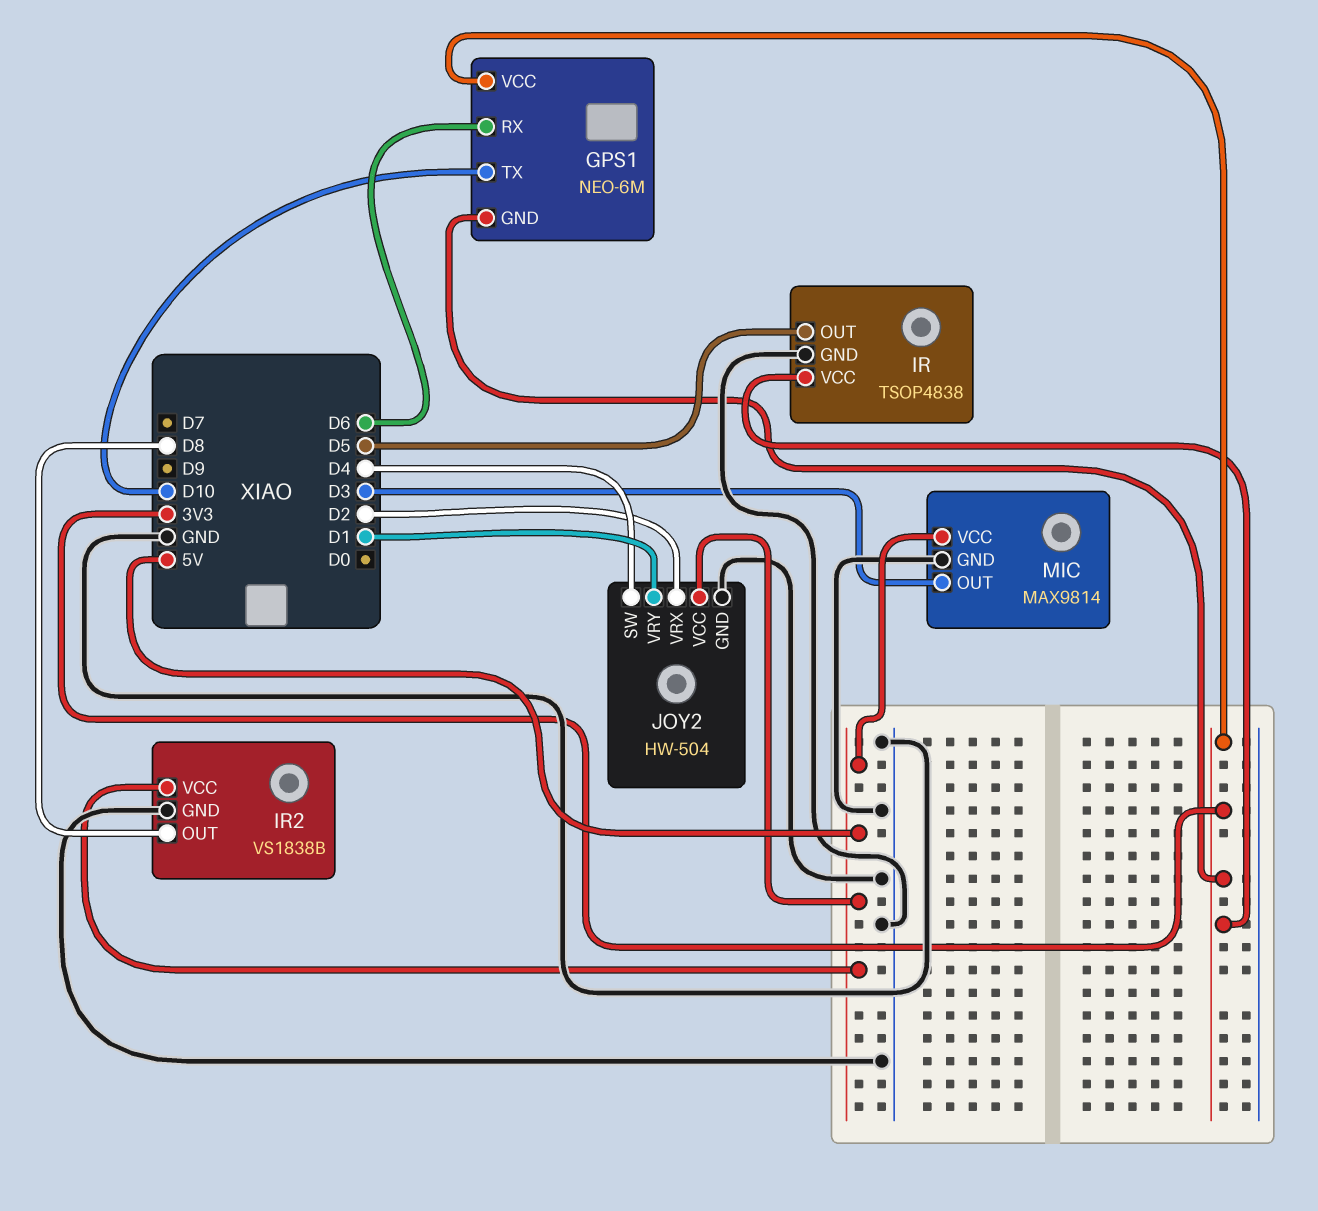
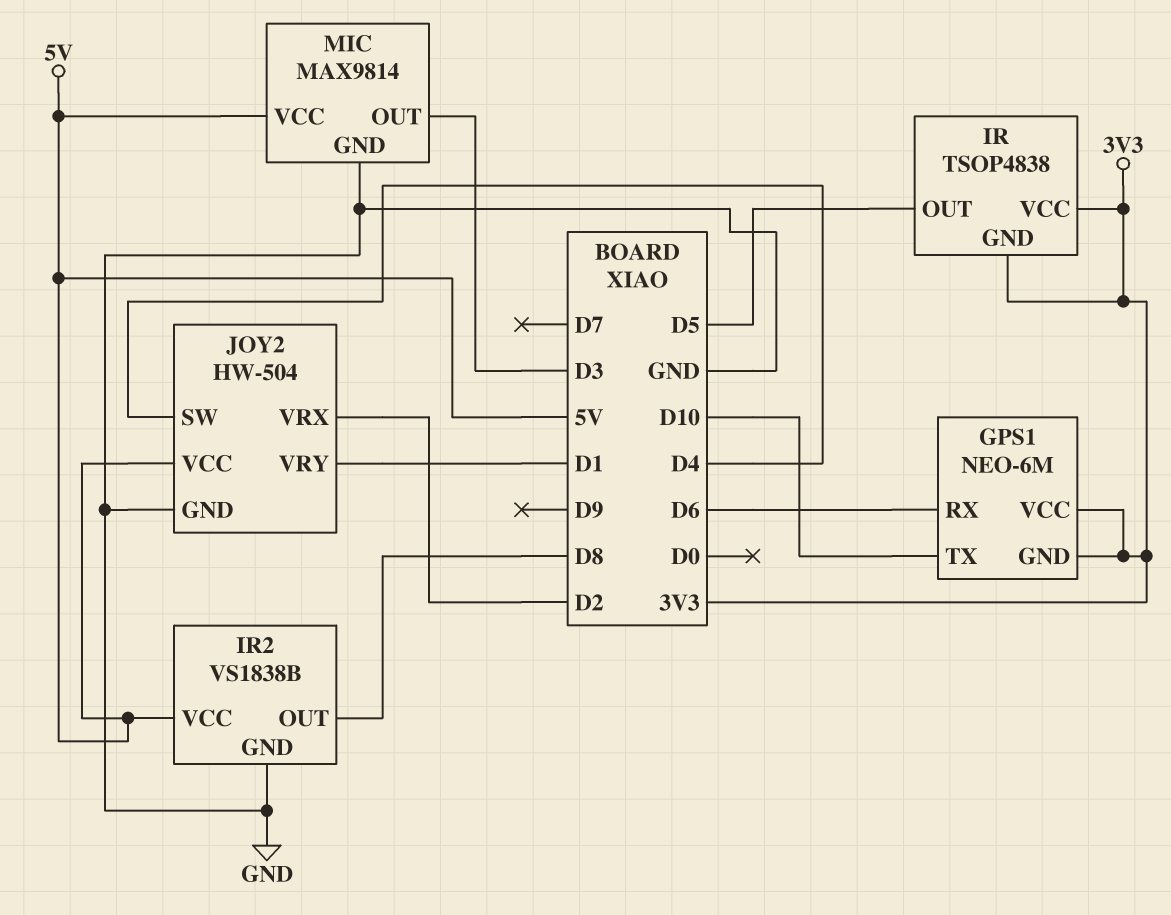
IR pin GND: GND -> 3V3

